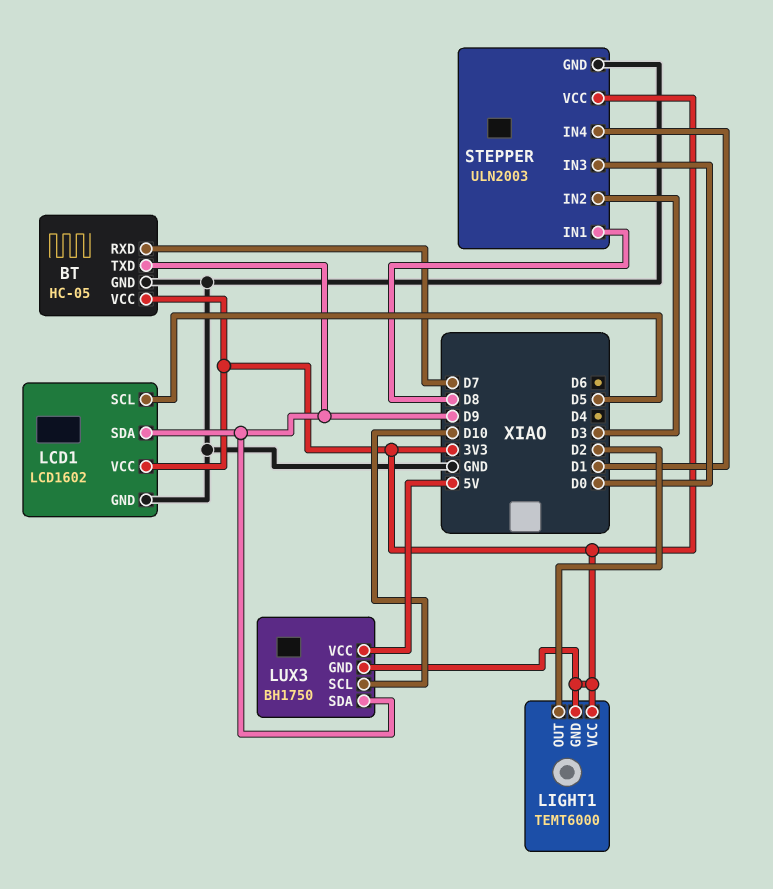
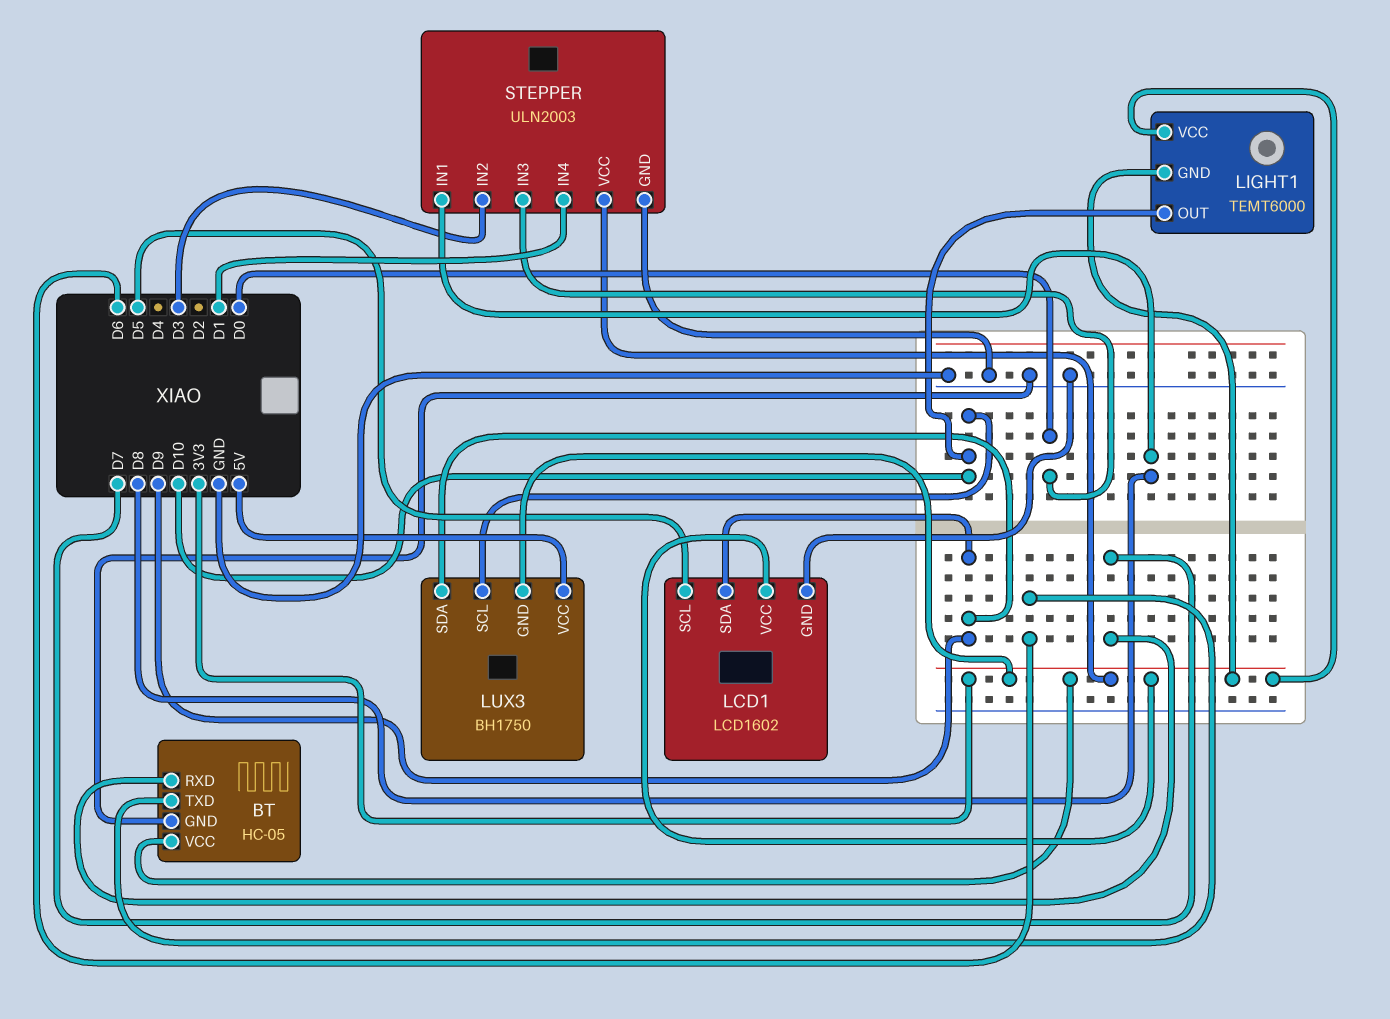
BT pin TXD: D9 -> D6
LIGHT1 pin OUT: D2 -> D10

